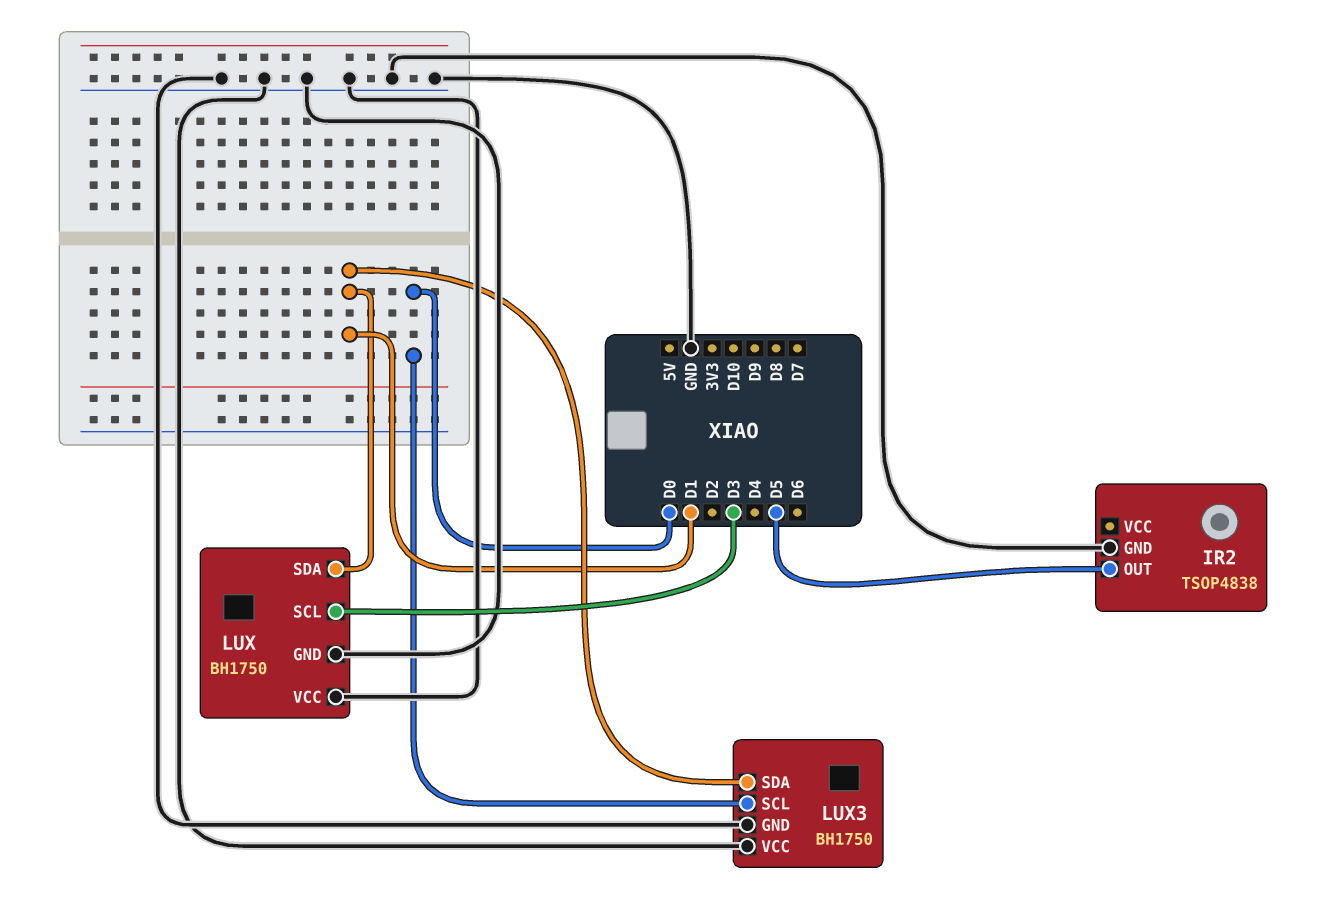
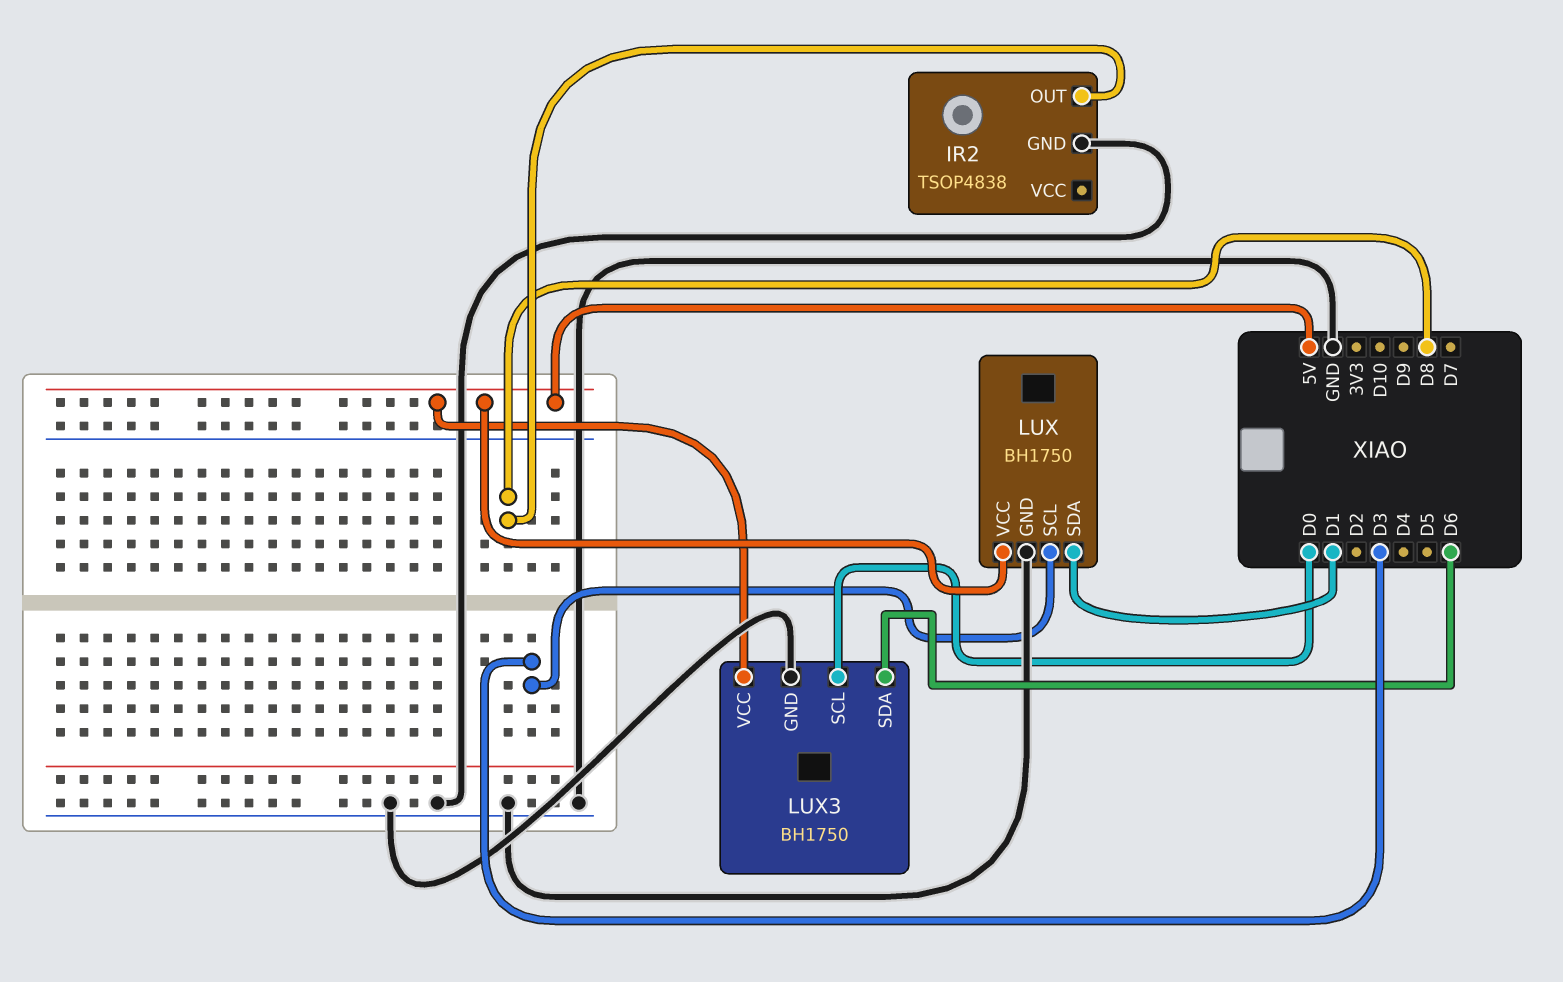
IR2 pin OUT: D5 -> D8
LUX pin VCC: GND -> 5V
LUX3 pin SDA: D1 -> D6
LUX3 pin VCC: GND -> 5V

